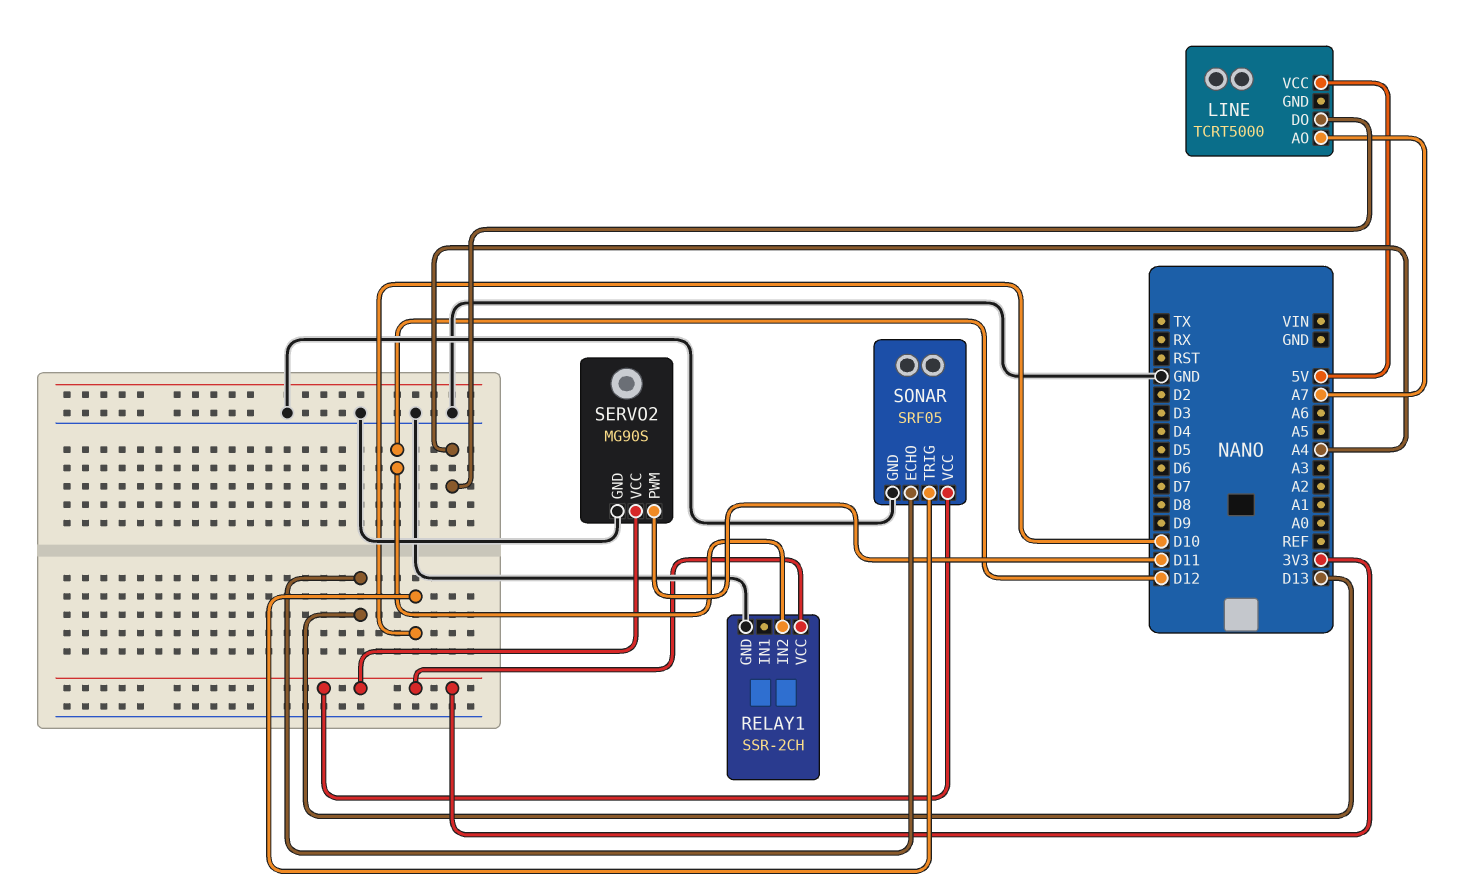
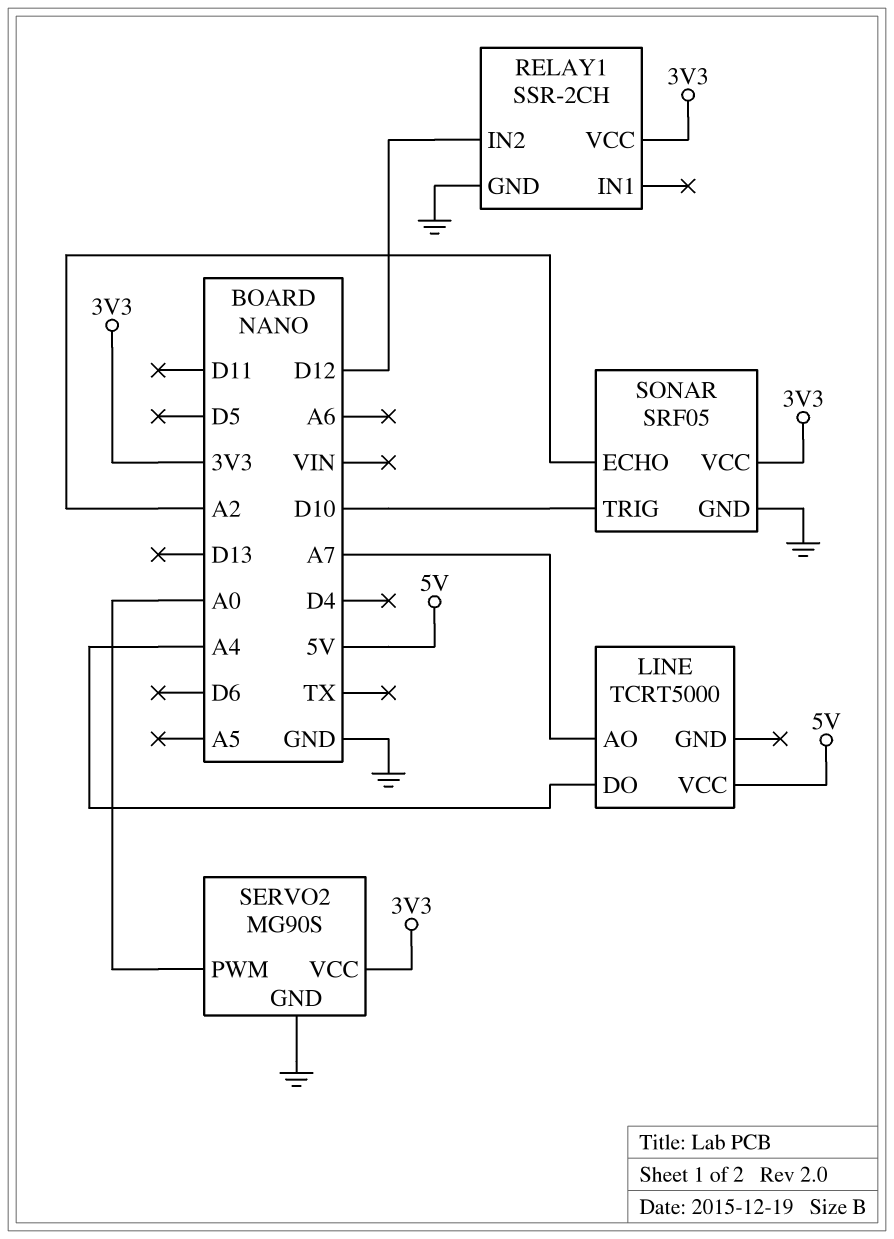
SERVO2 pin PWM: D11 -> A0
SONAR pin ECHO: D13 -> A2

